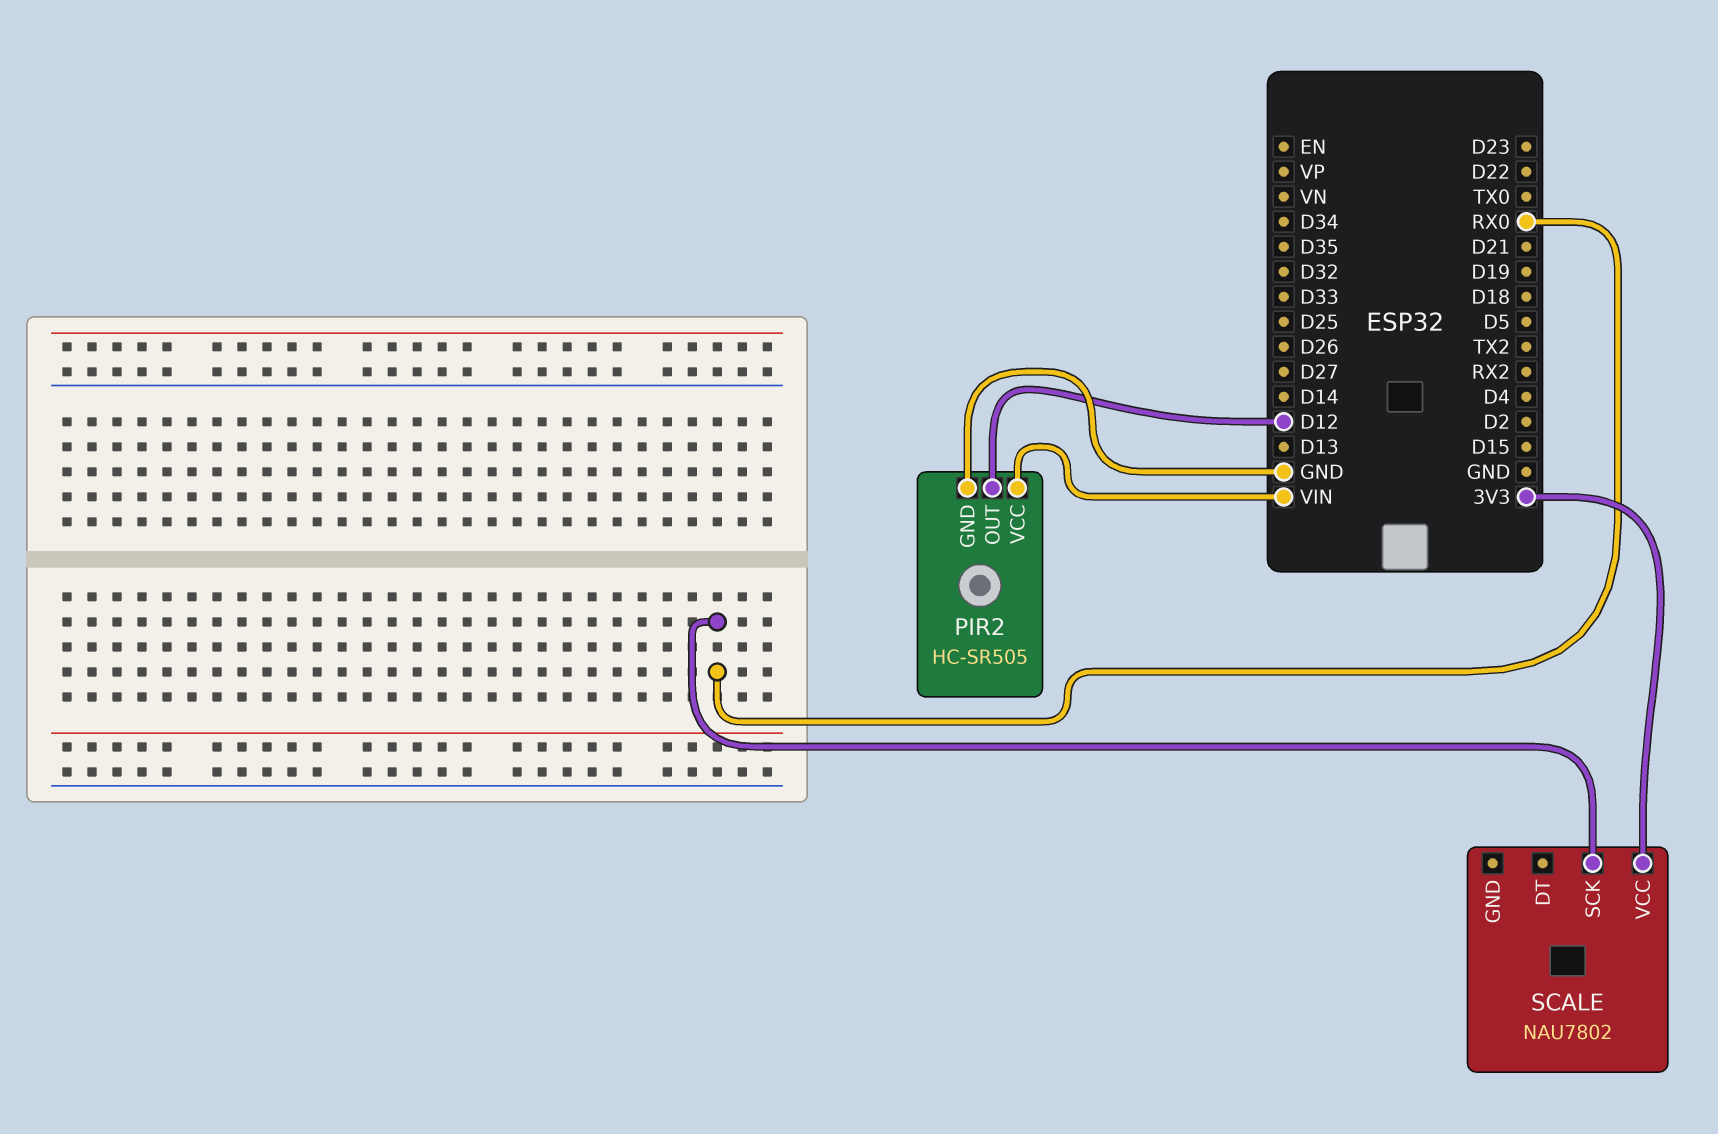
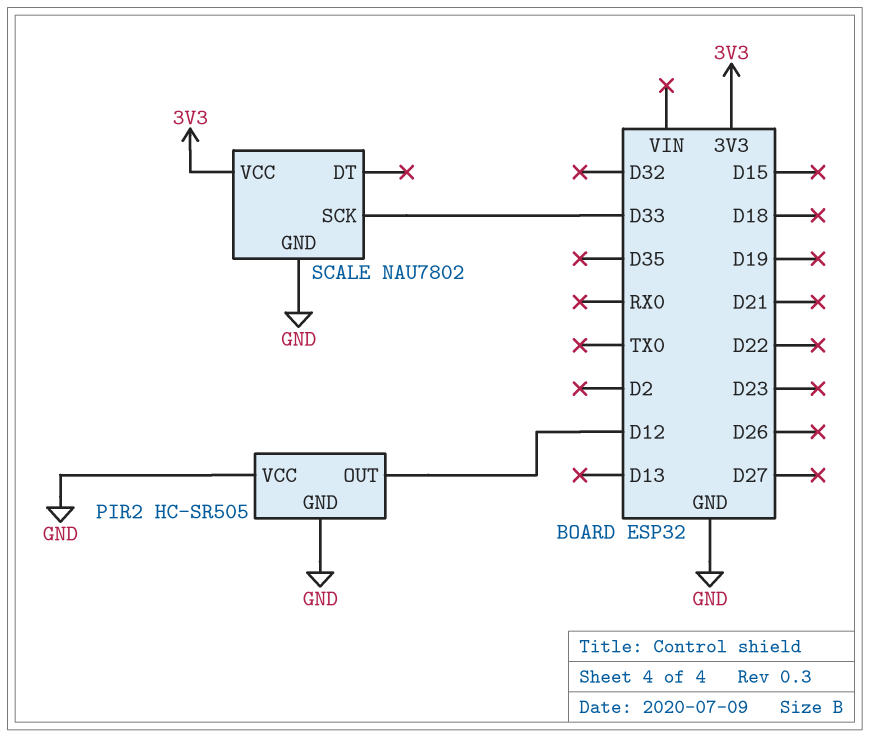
PIR2 pin VCC: VIN -> GND
SCALE pin GND: none -> GND
SCALE pin SCK: RX0 -> D33

